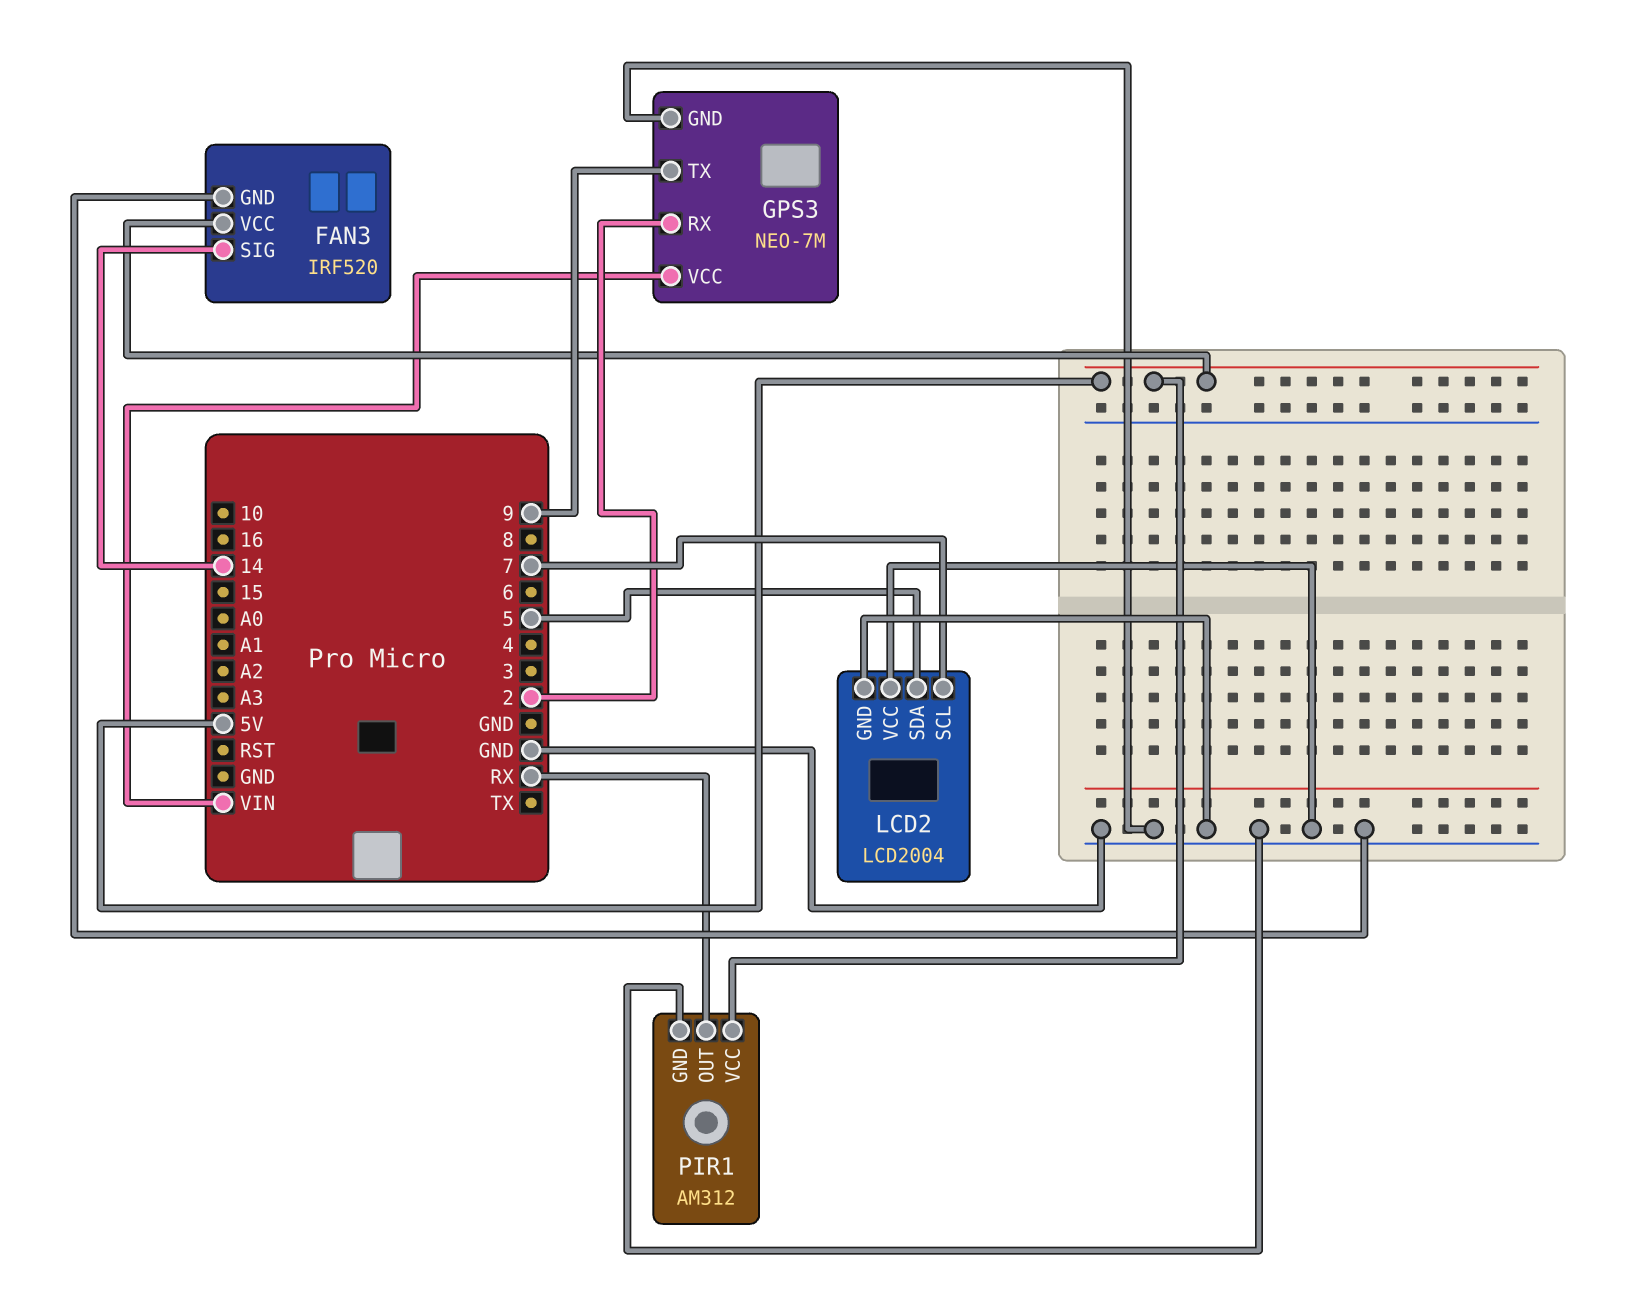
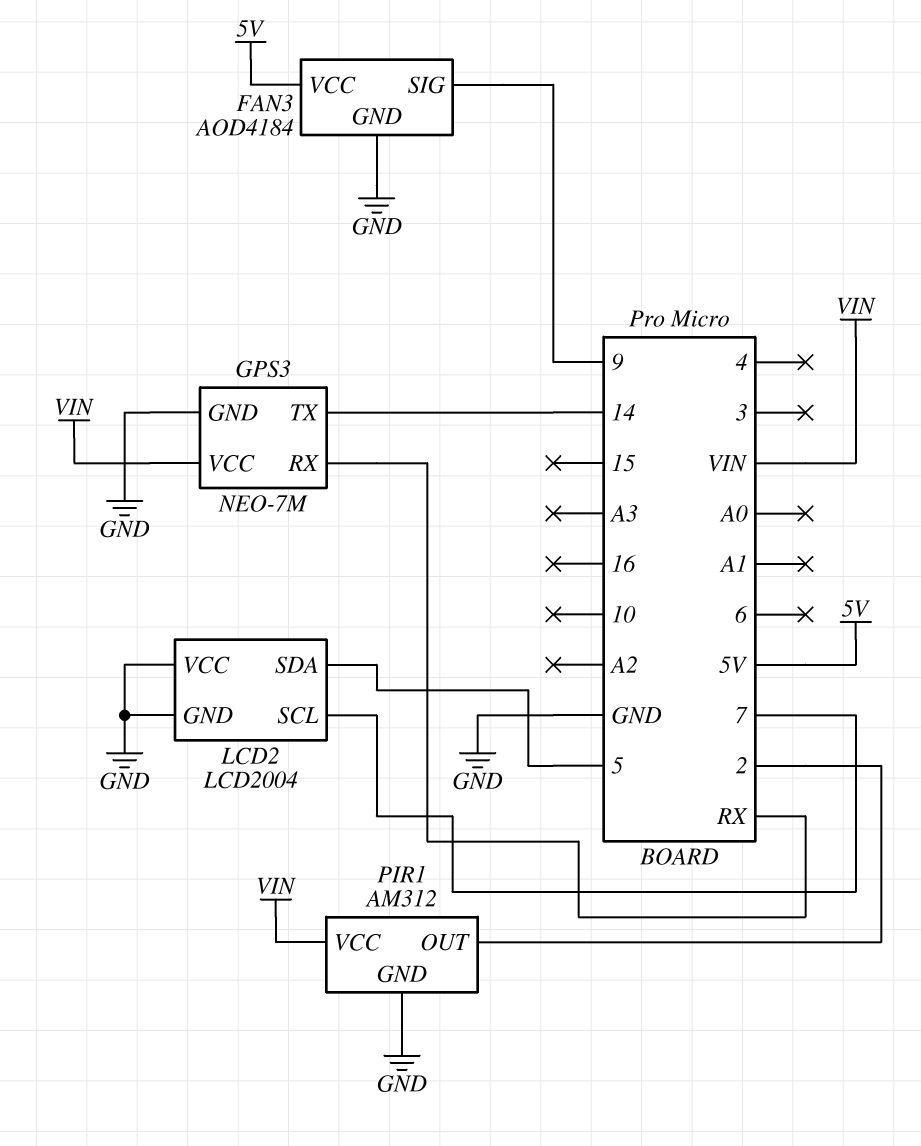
FAN3: IRF520 -> AOD4184
FAN3 pin SIG: 14 -> 9
GPS3 pin RX: 2 -> RX
GPS3 pin TX: 9 -> 14
PIR1 pin OUT: RX -> 2
PIR1 pin VCC: 5V -> VIN

